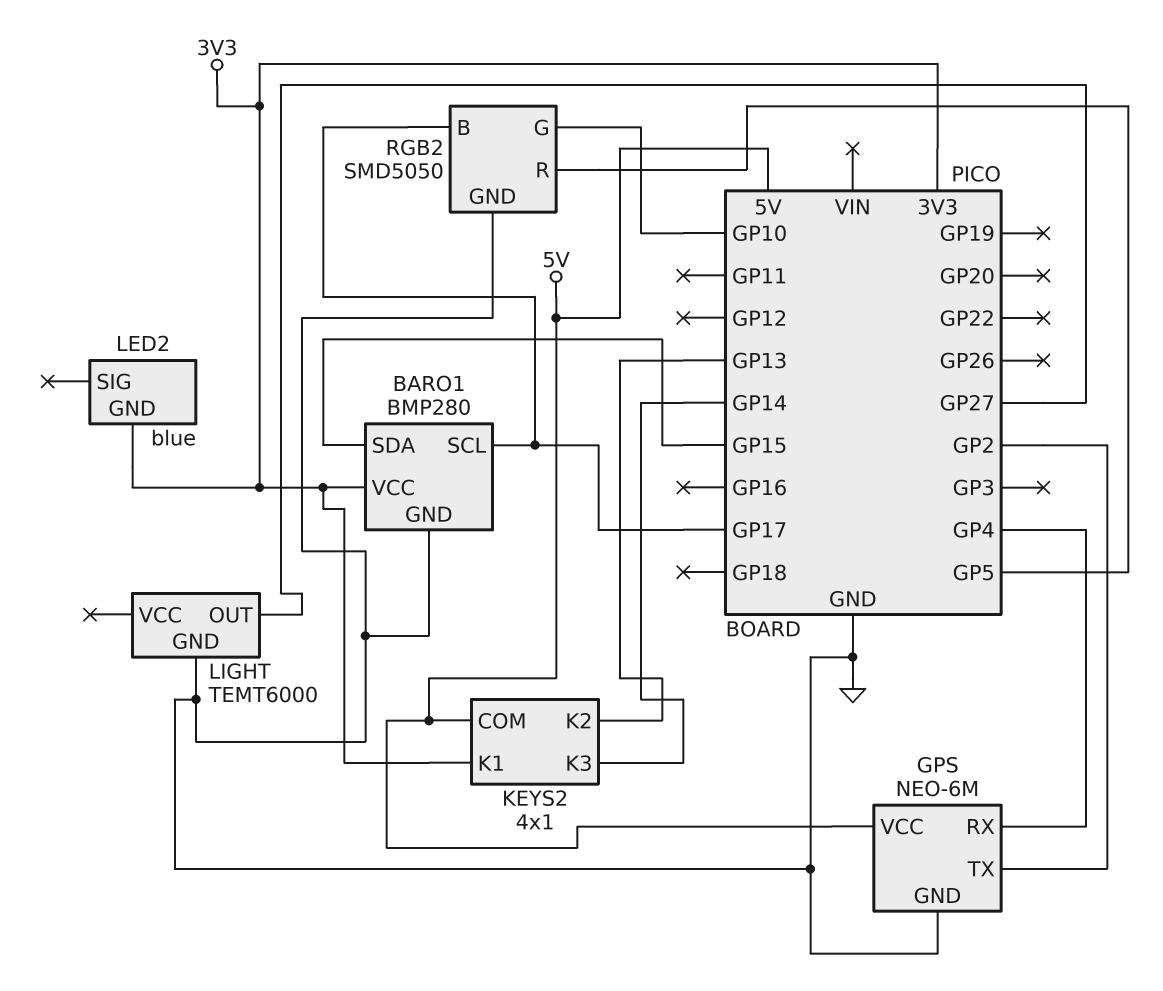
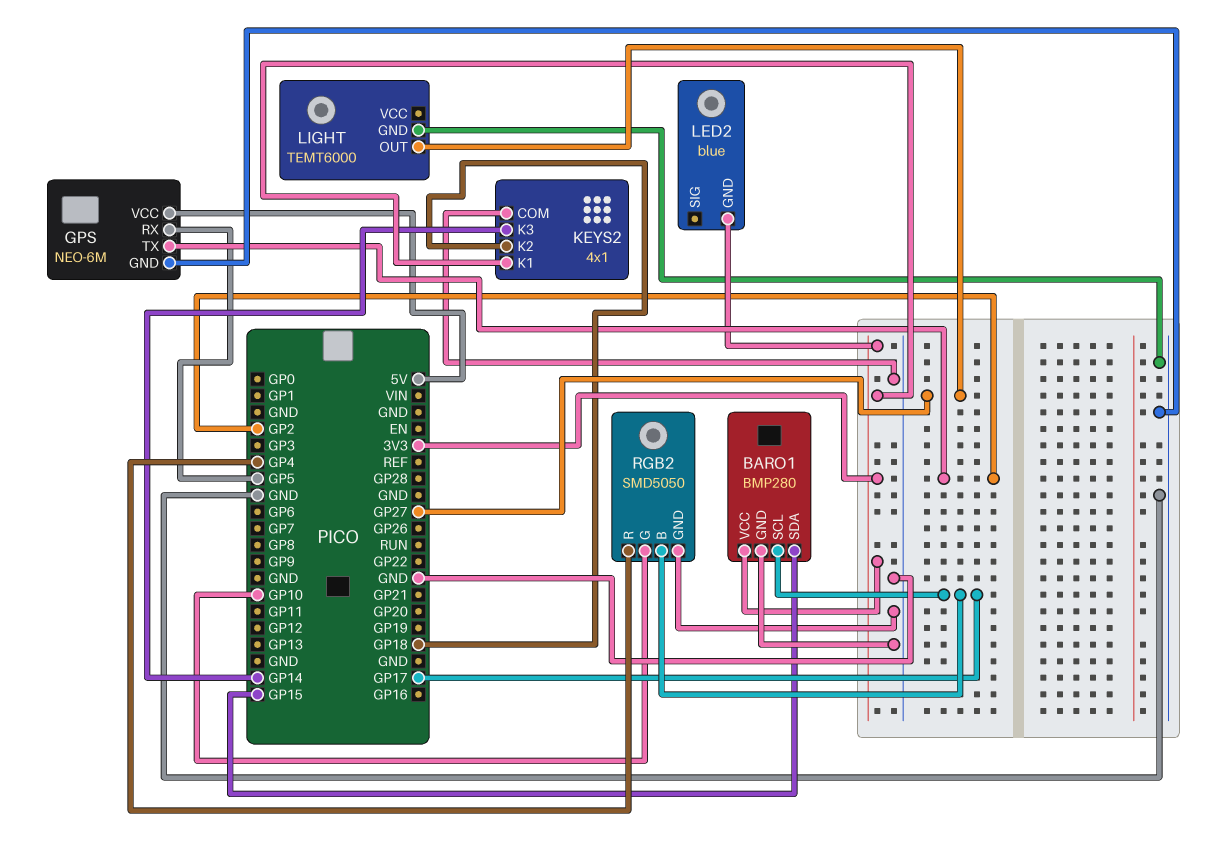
GPS pin RX: GP4 -> GP5
KEYS2 pin COM: 5V -> GND
KEYS2 pin K2: GP13 -> GP18
RGB2 pin R: GP5 -> GP4

